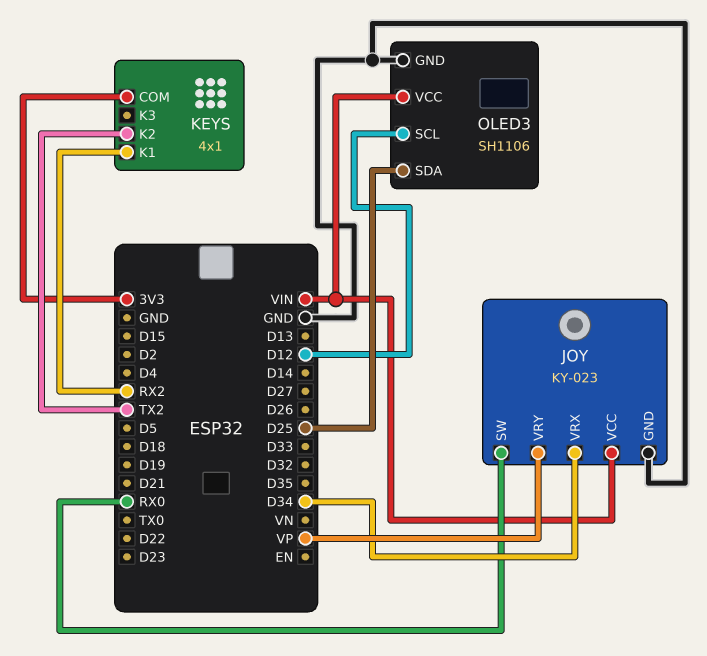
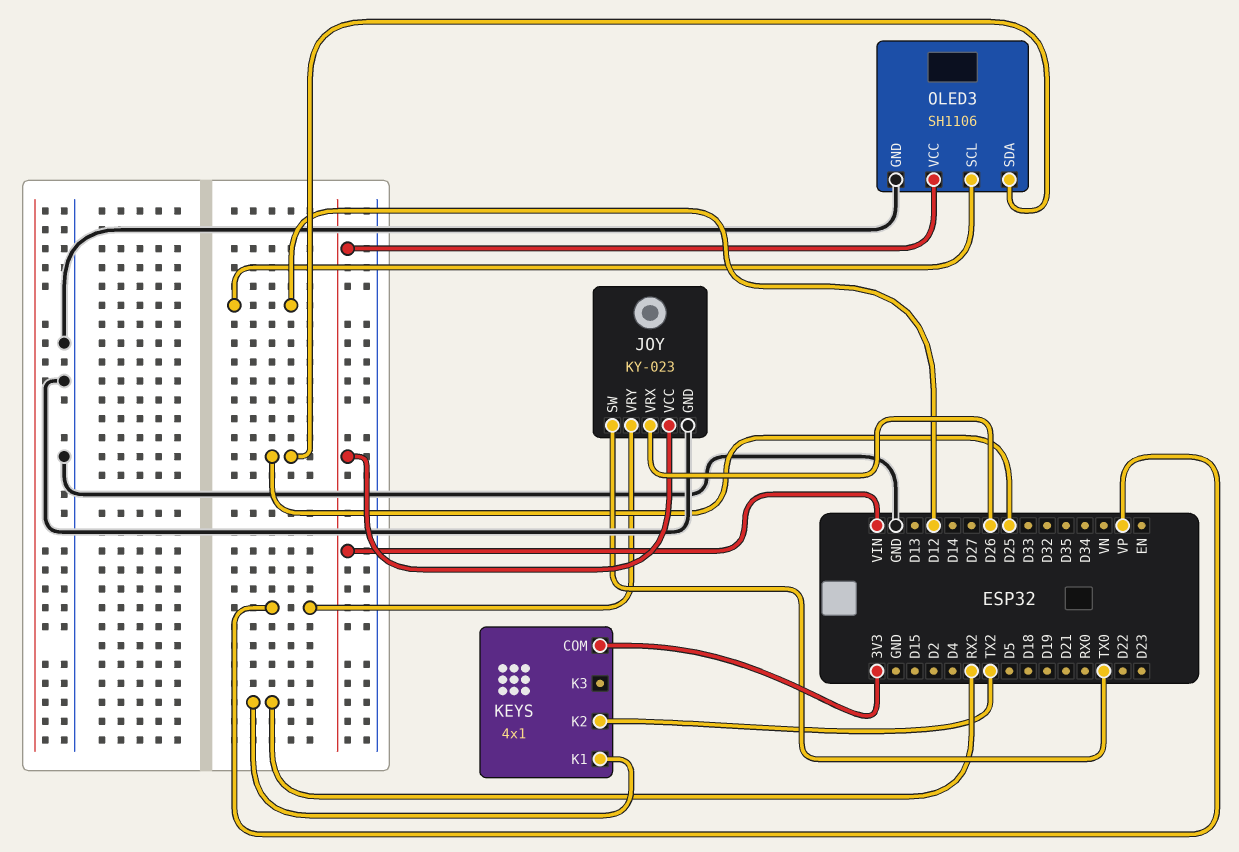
JOY pin SW: RX0 -> TX0
JOY pin VRX: D34 -> D26

